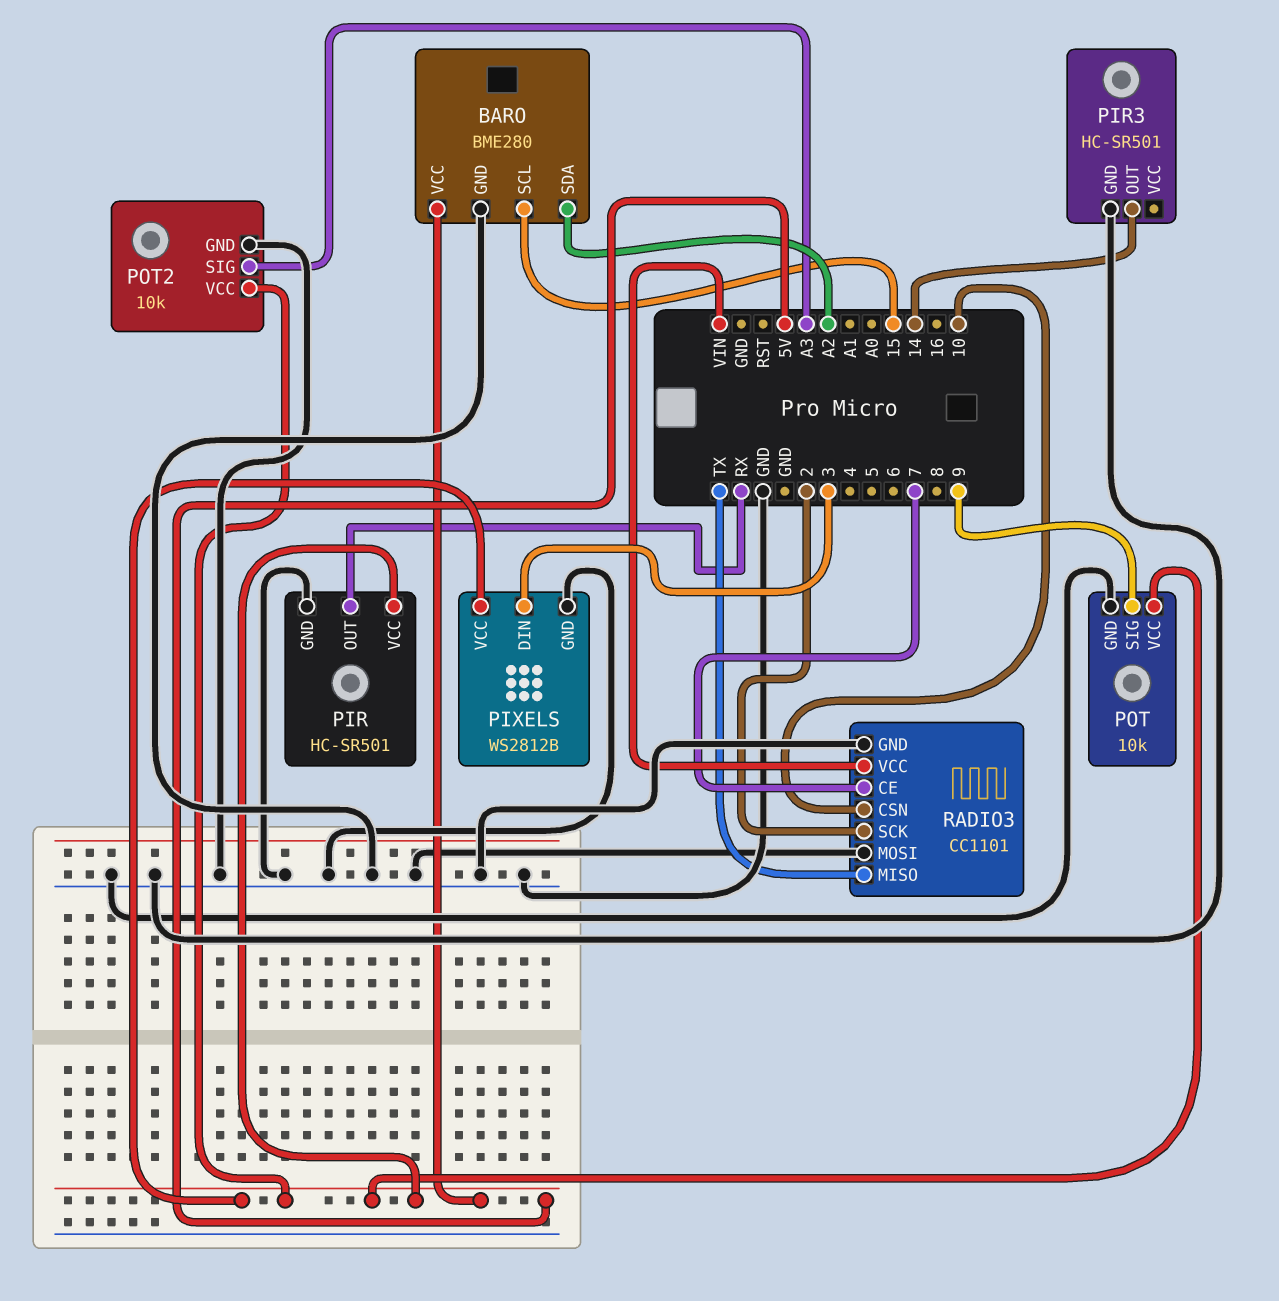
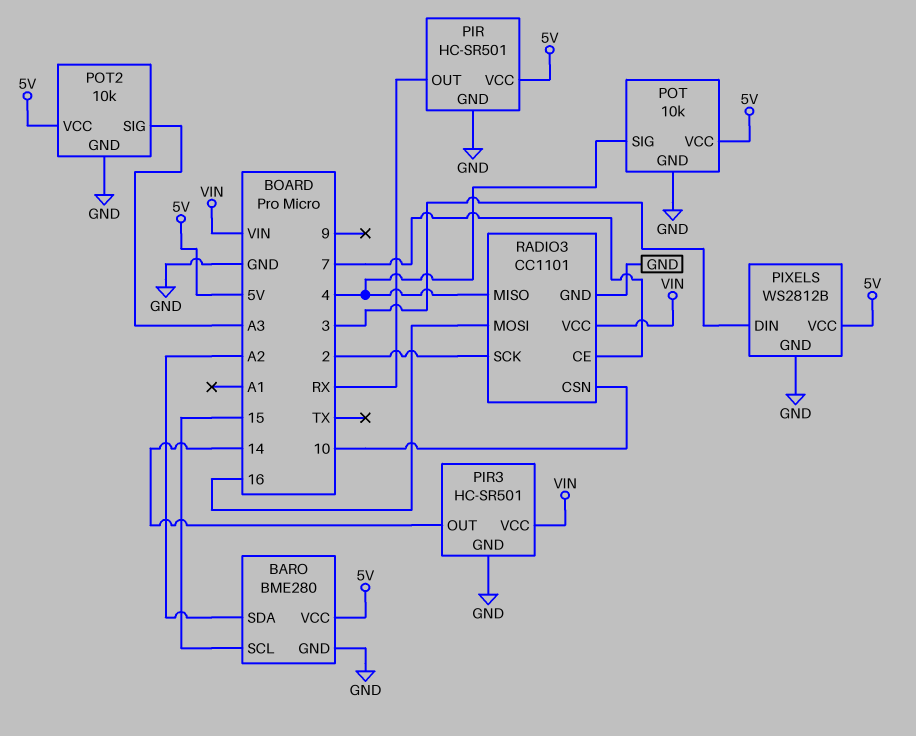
PIR3 pin VCC: none -> VIN
POT pin SIG: 9 -> 4
RADIO3 pin MISO: TX -> 4
RADIO3 pin MOSI: GND -> 16

